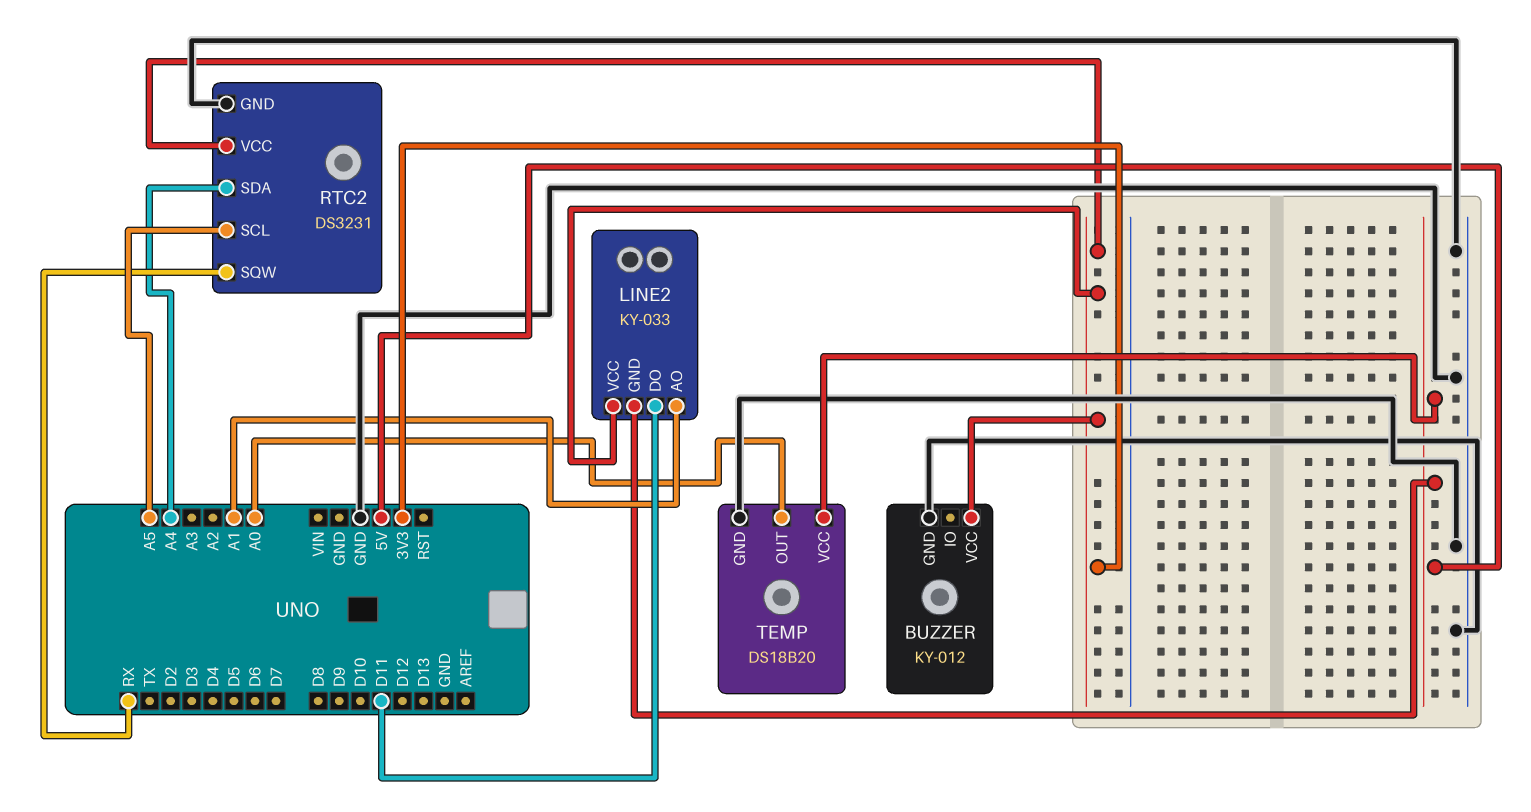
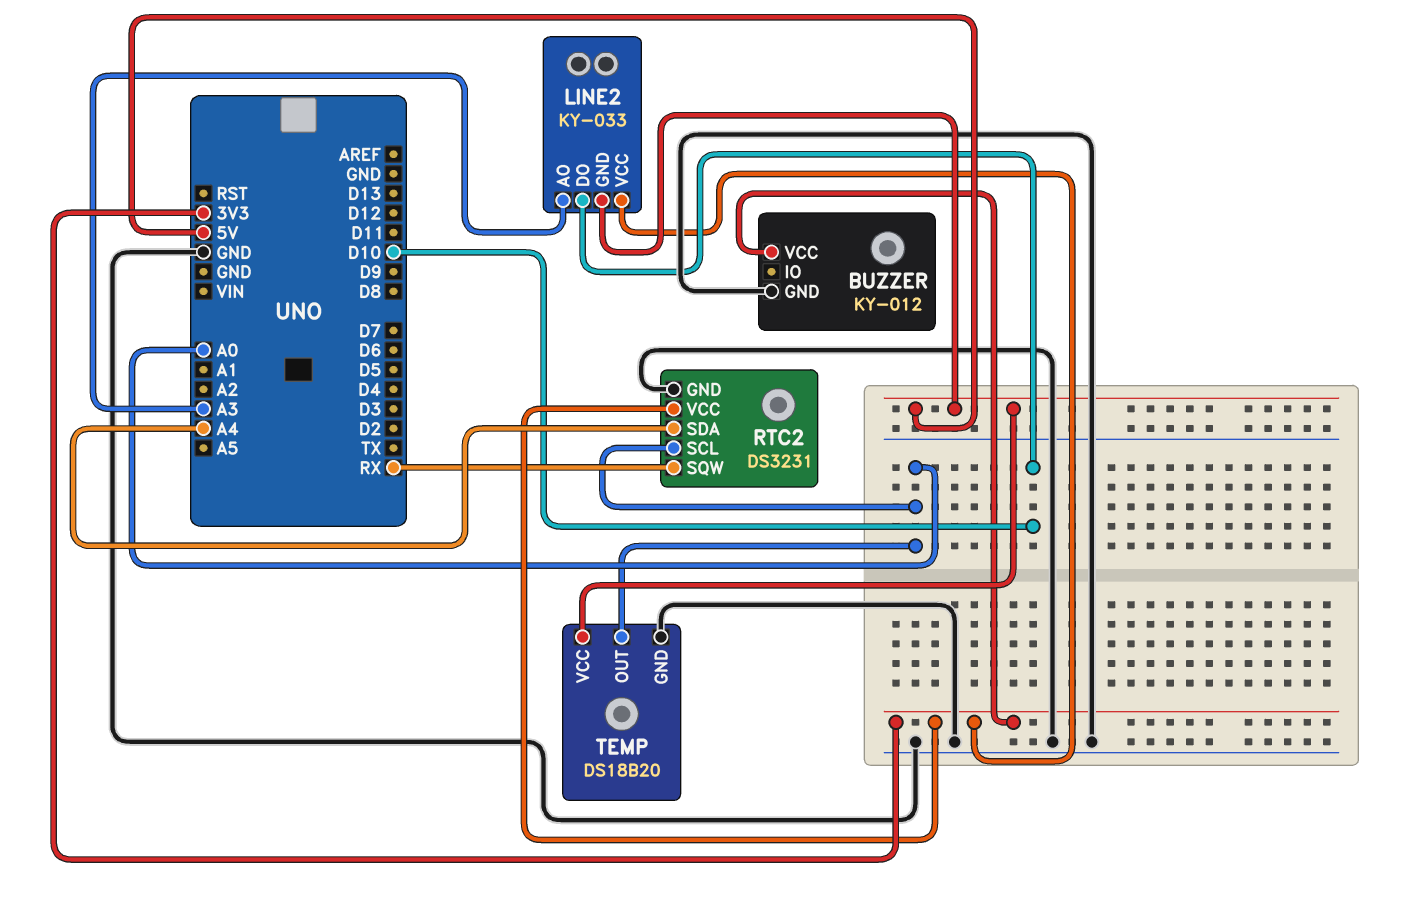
LINE2 pin AO: A1 -> A3
LINE2 pin DO: D11 -> D10
RTC2 pin SCL: A5 -> A0

